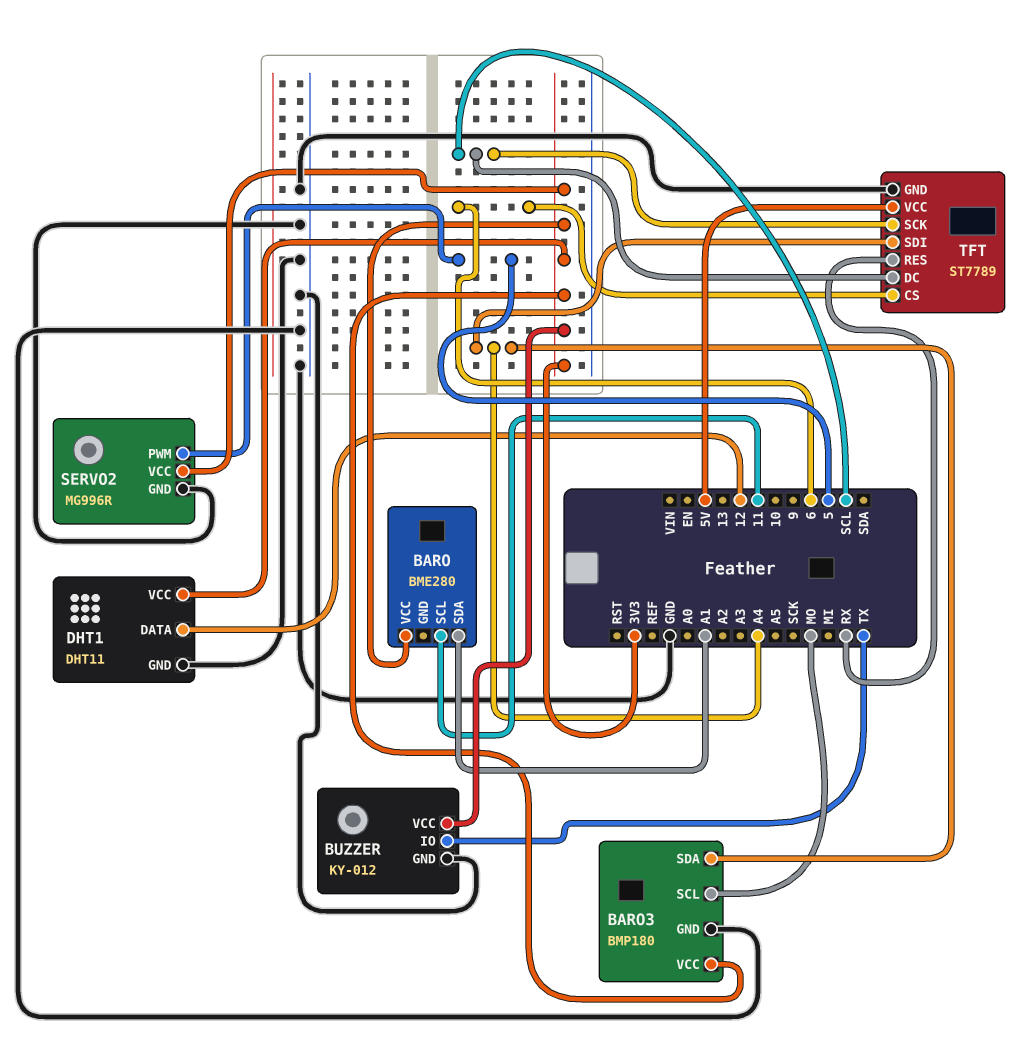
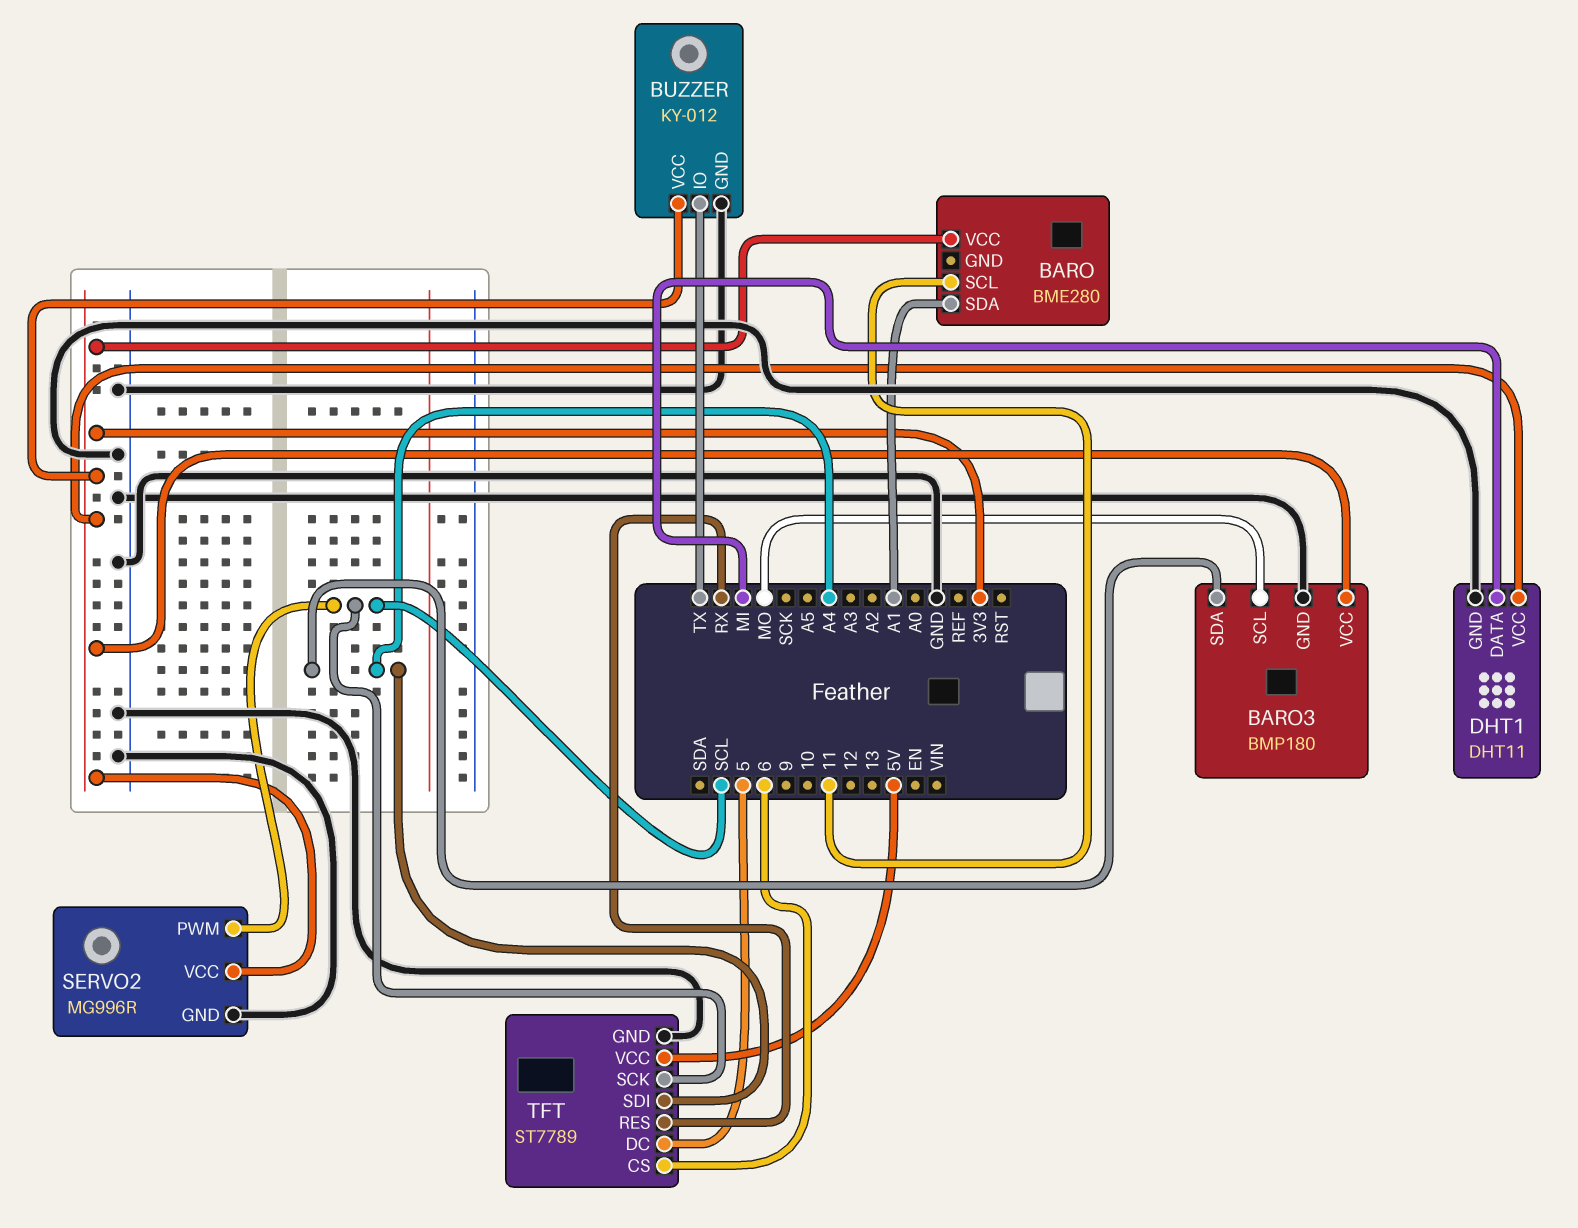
DHT1 pin DATA: 12 -> MI
SERVO2 pin PWM: 5 -> SCL
TFT pin DC: SCL -> 5

